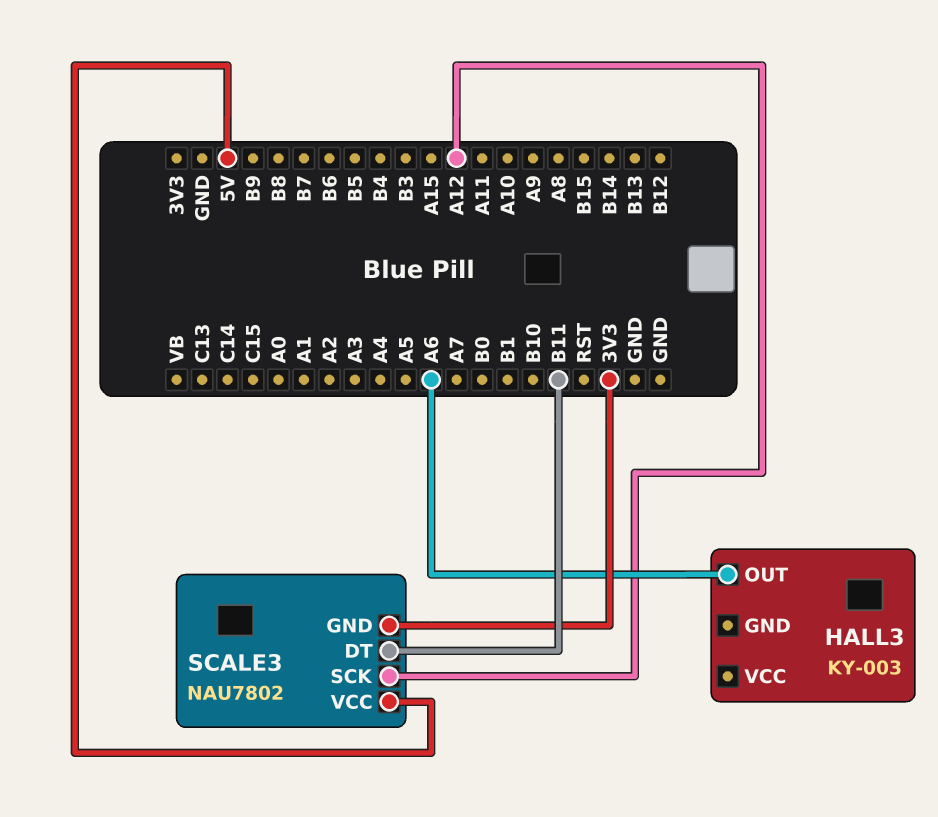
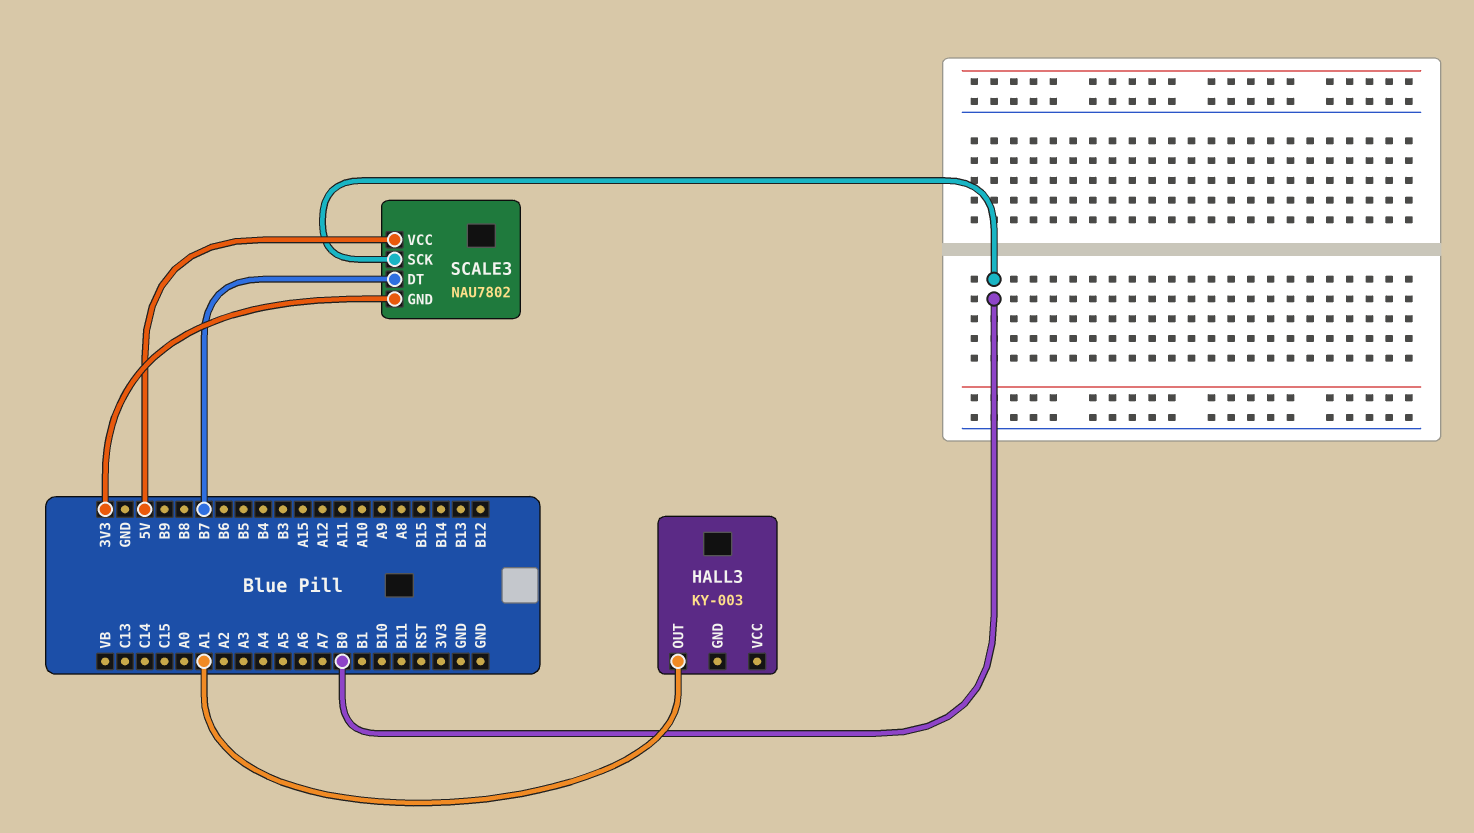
HALL3 pin OUT: A6 -> A1
SCALE3 pin DT: B11 -> B7
SCALE3 pin SCK: A12 -> B0

